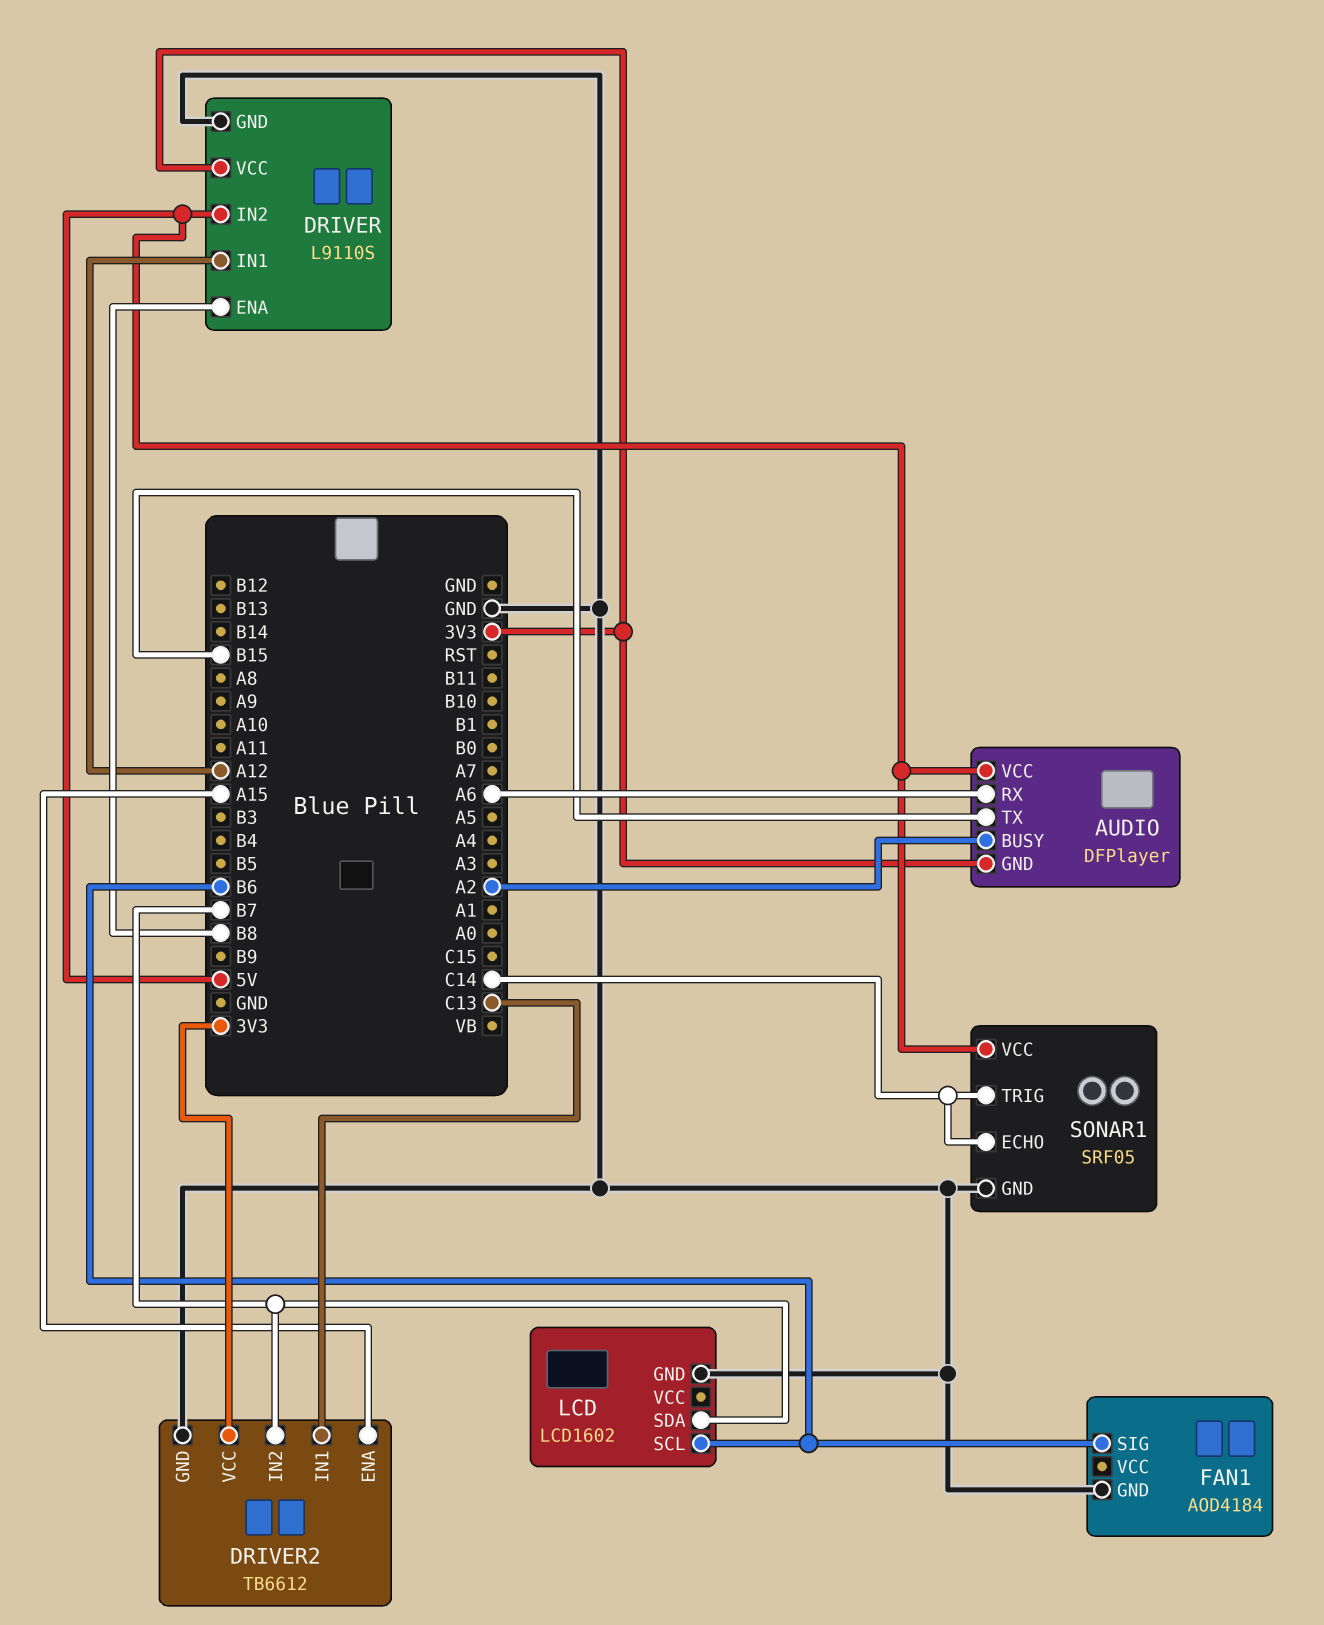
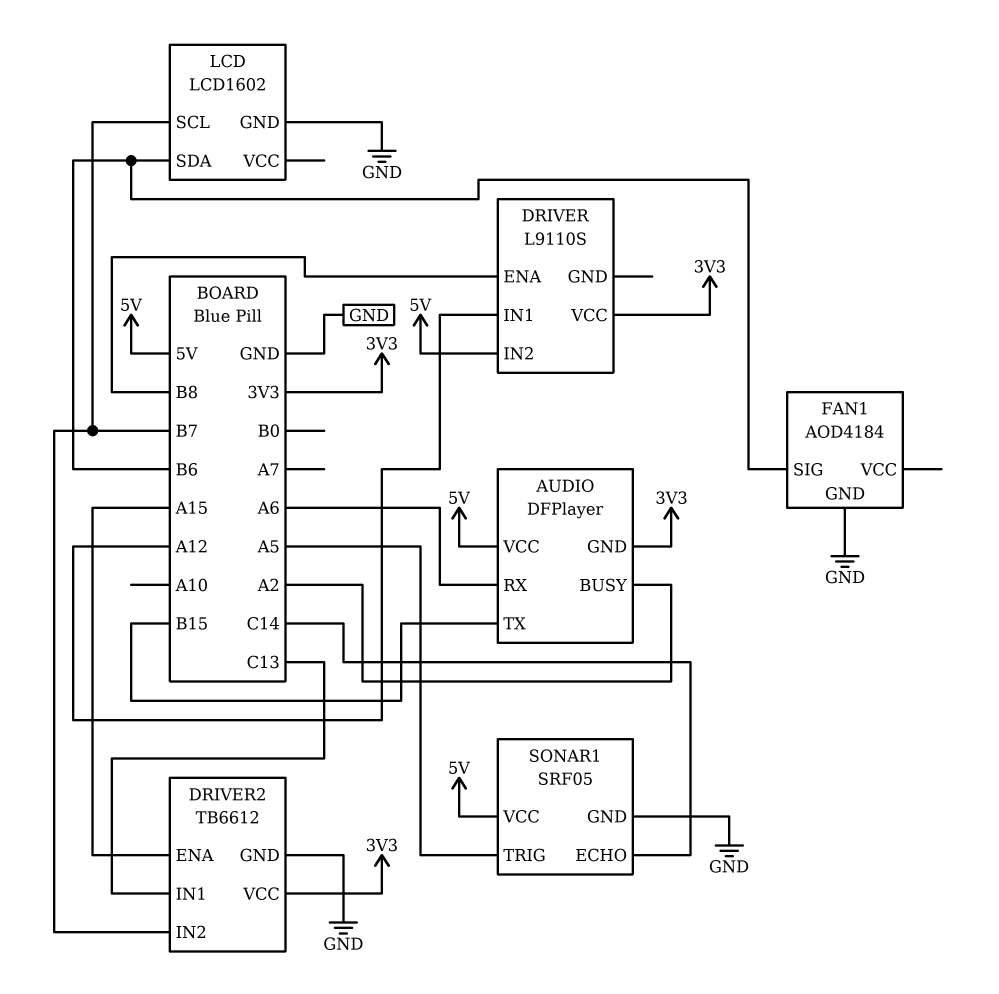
DRIVER pin GND: GND -> none
LCD pin SCL: B6 -> B7
LCD pin SDA: B7 -> B6
SONAR1 pin TRIG: C14 -> A5

